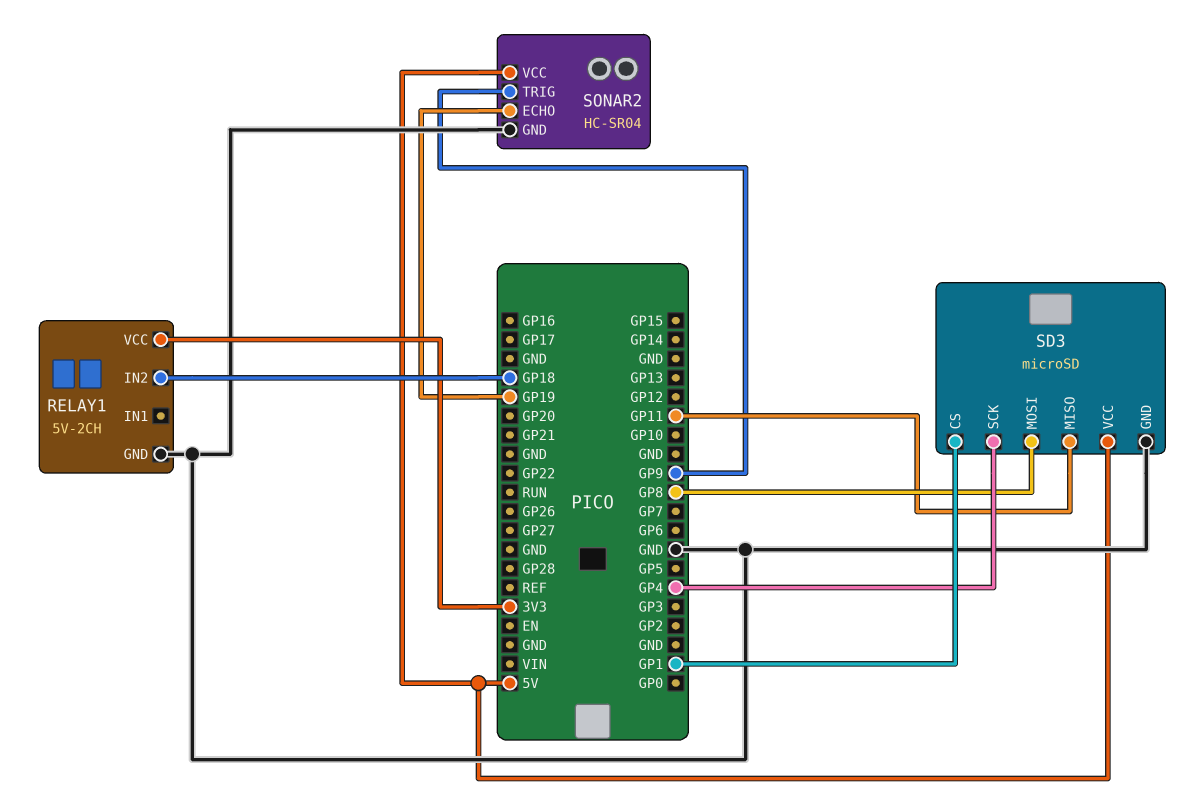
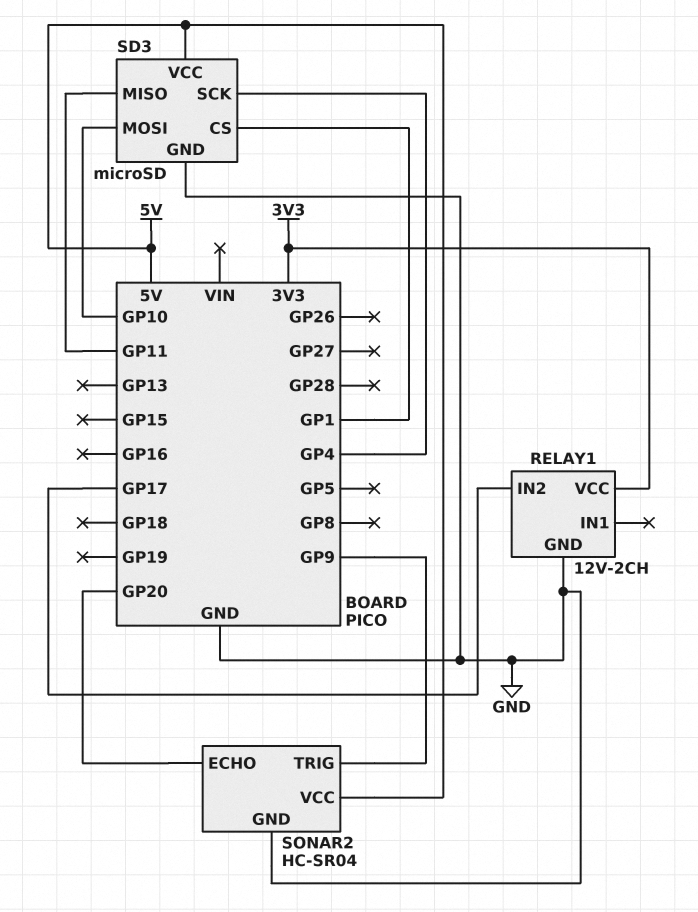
RELAY1: 5V-2CH -> 12V-2CH
RELAY1 pin IN2: GP18 -> GP17
SD3 pin MOSI: GP8 -> GP10
SONAR2 pin ECHO: GP19 -> GP20

